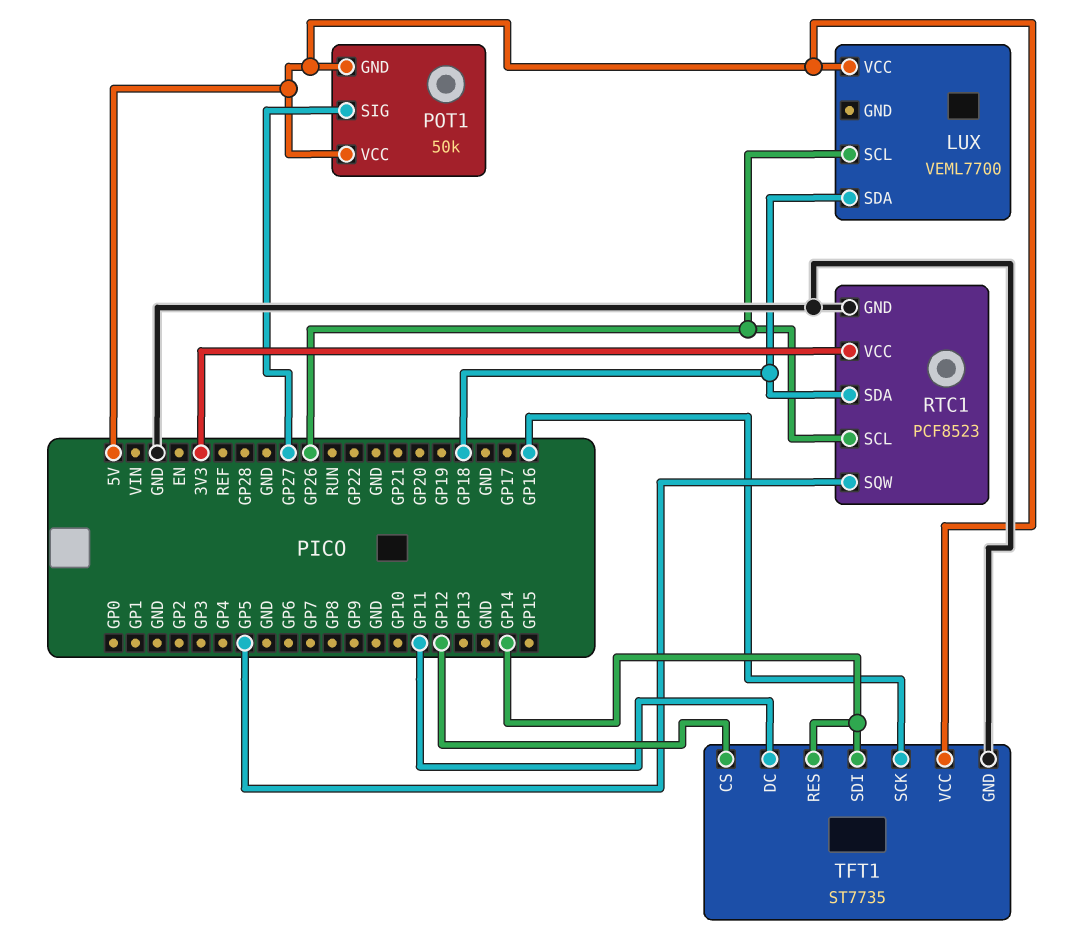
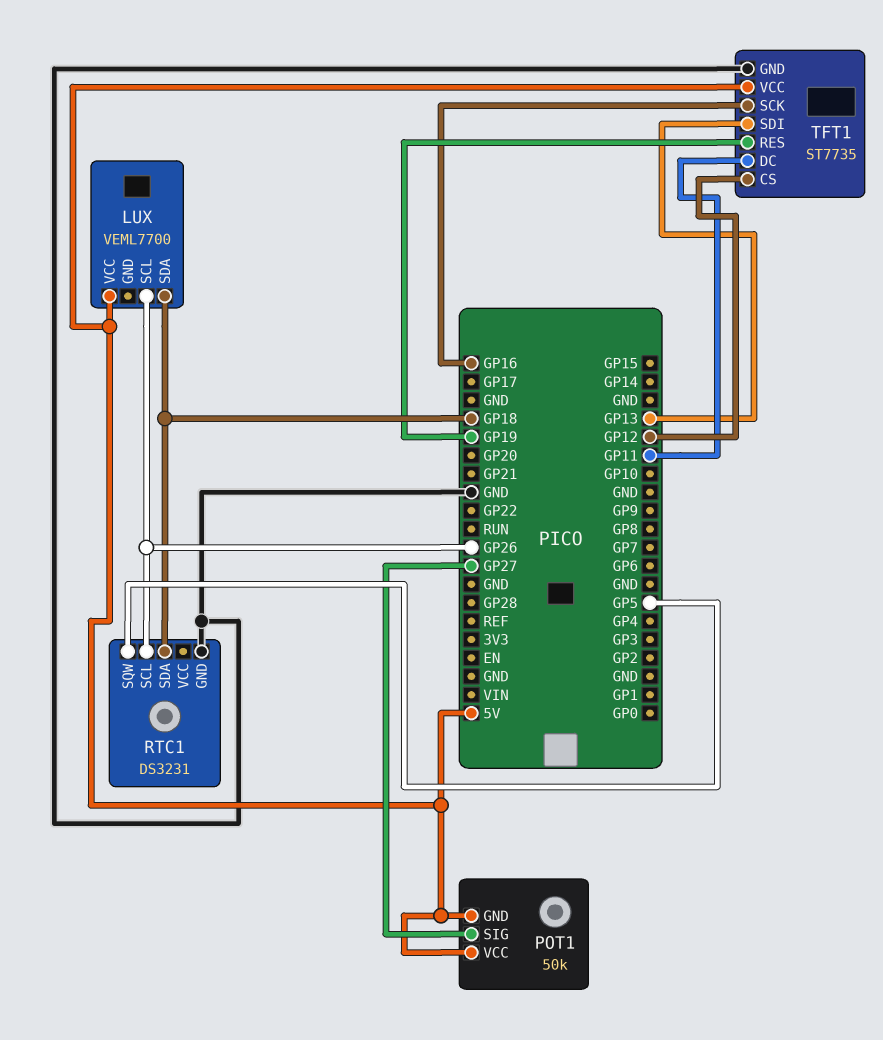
RTC1: PCF8523 -> DS3231
RTC1 pin VCC: 3V3 -> none
TFT1 pin RES: GP14 -> GP19
TFT1 pin SDI: GP14 -> GP13

